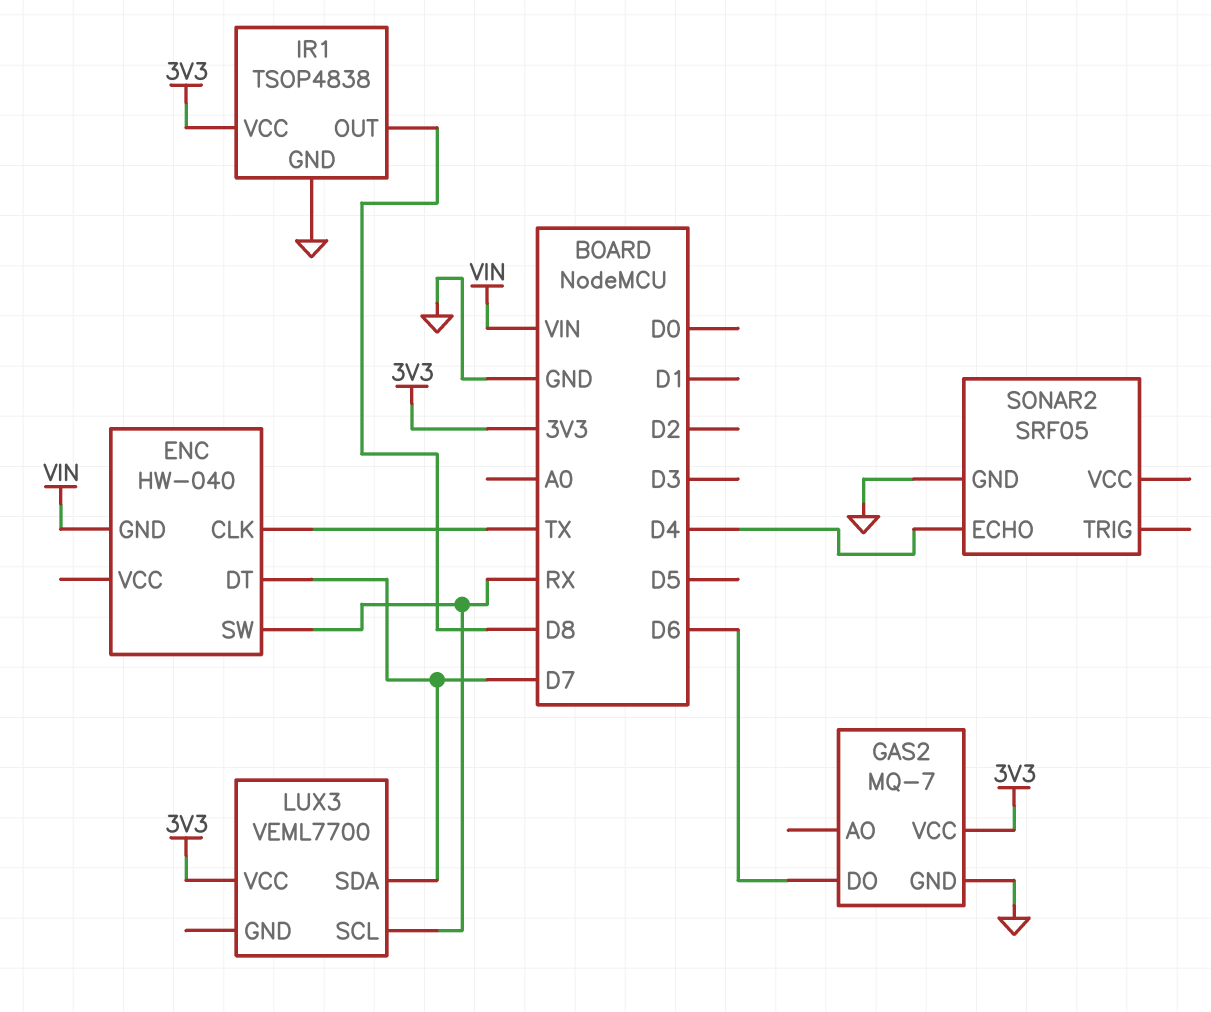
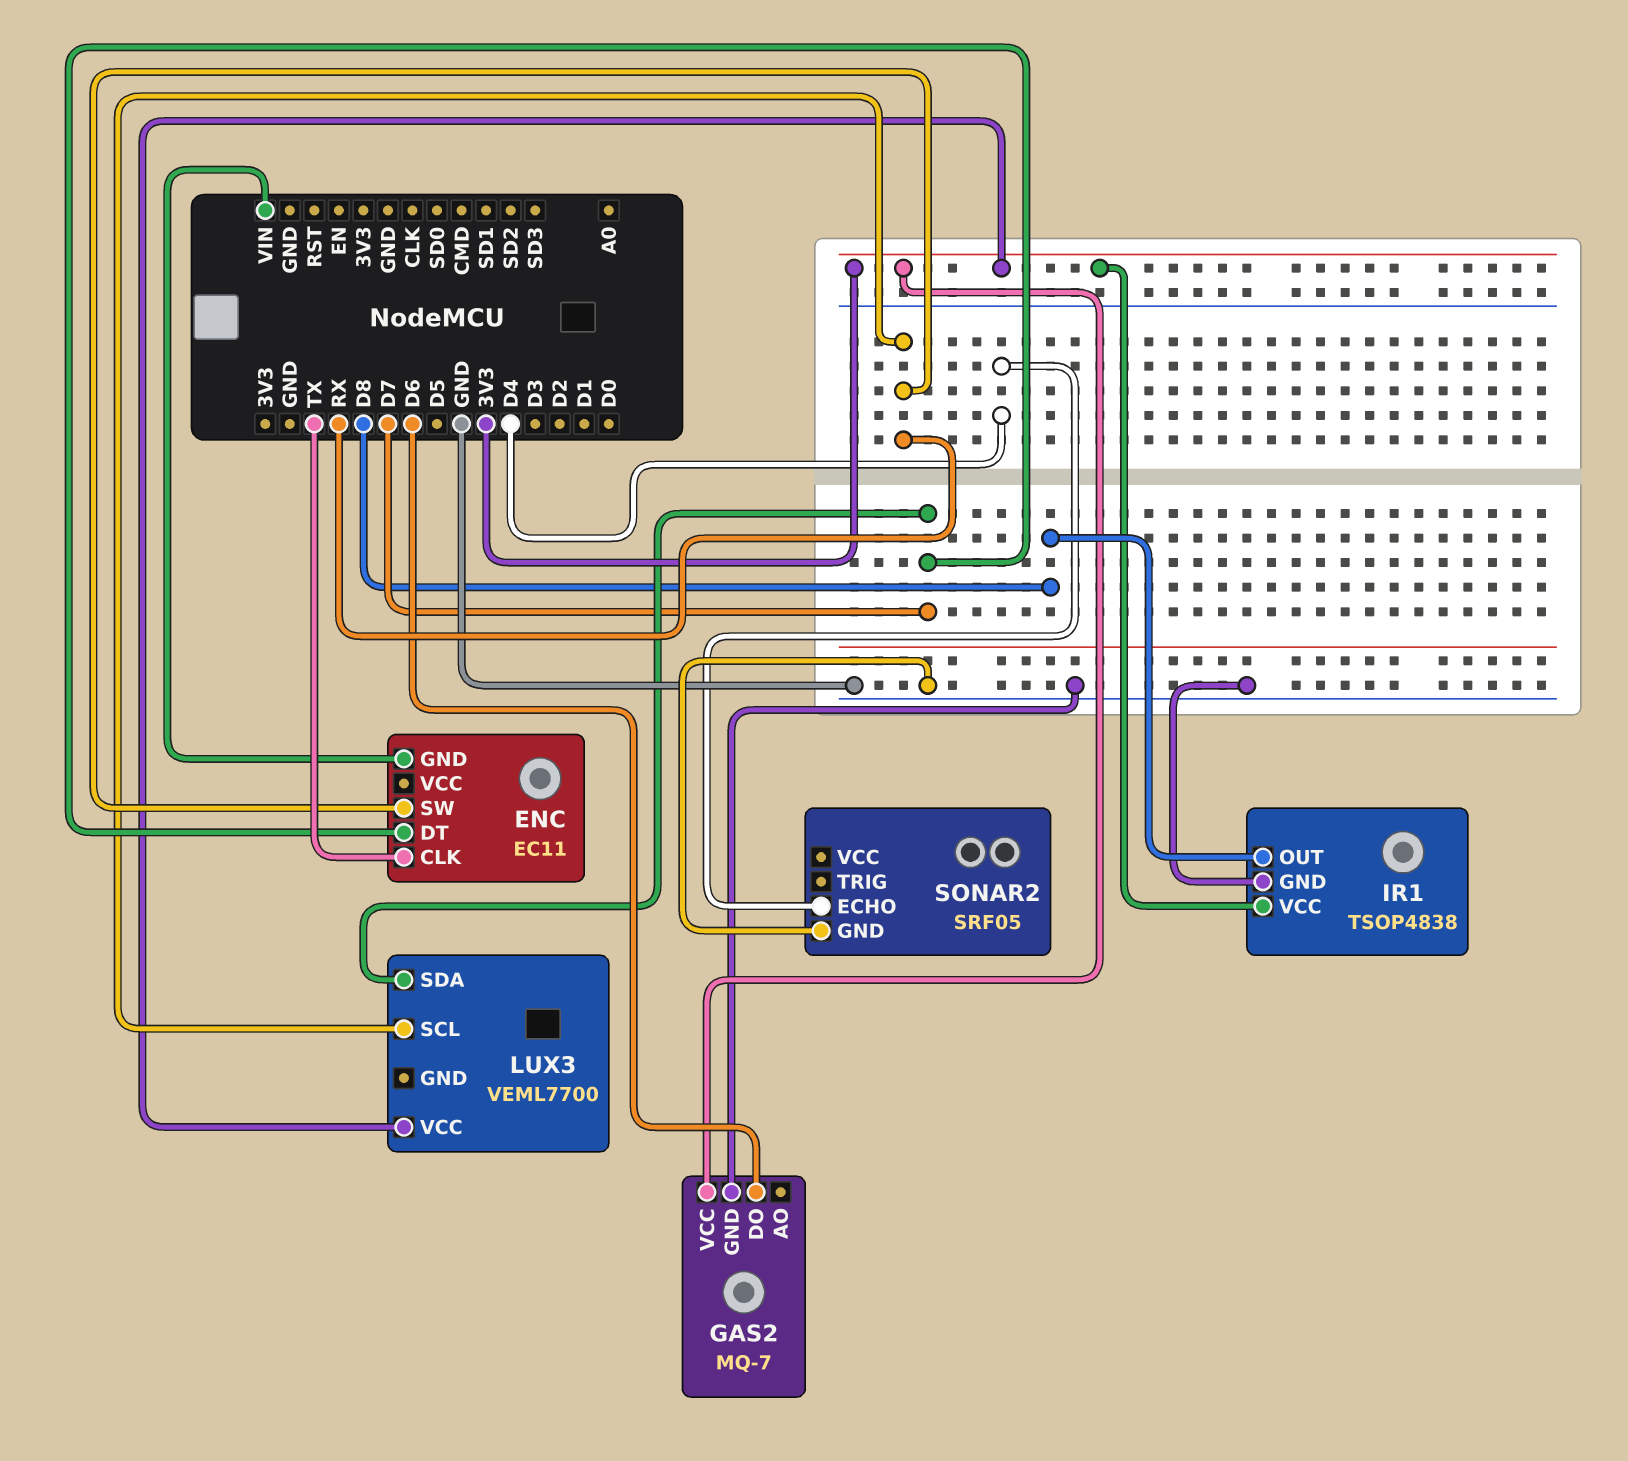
ENC: HW-040 -> EC11

